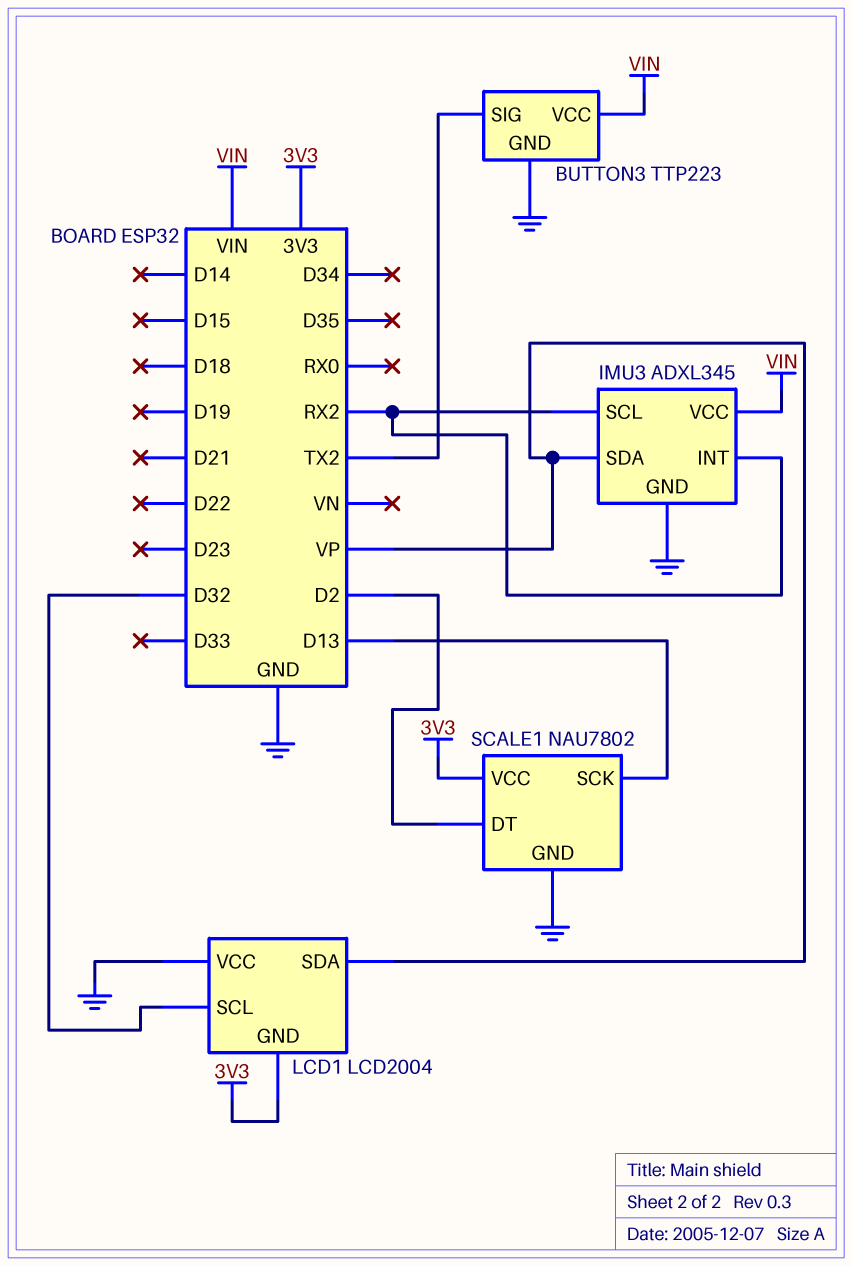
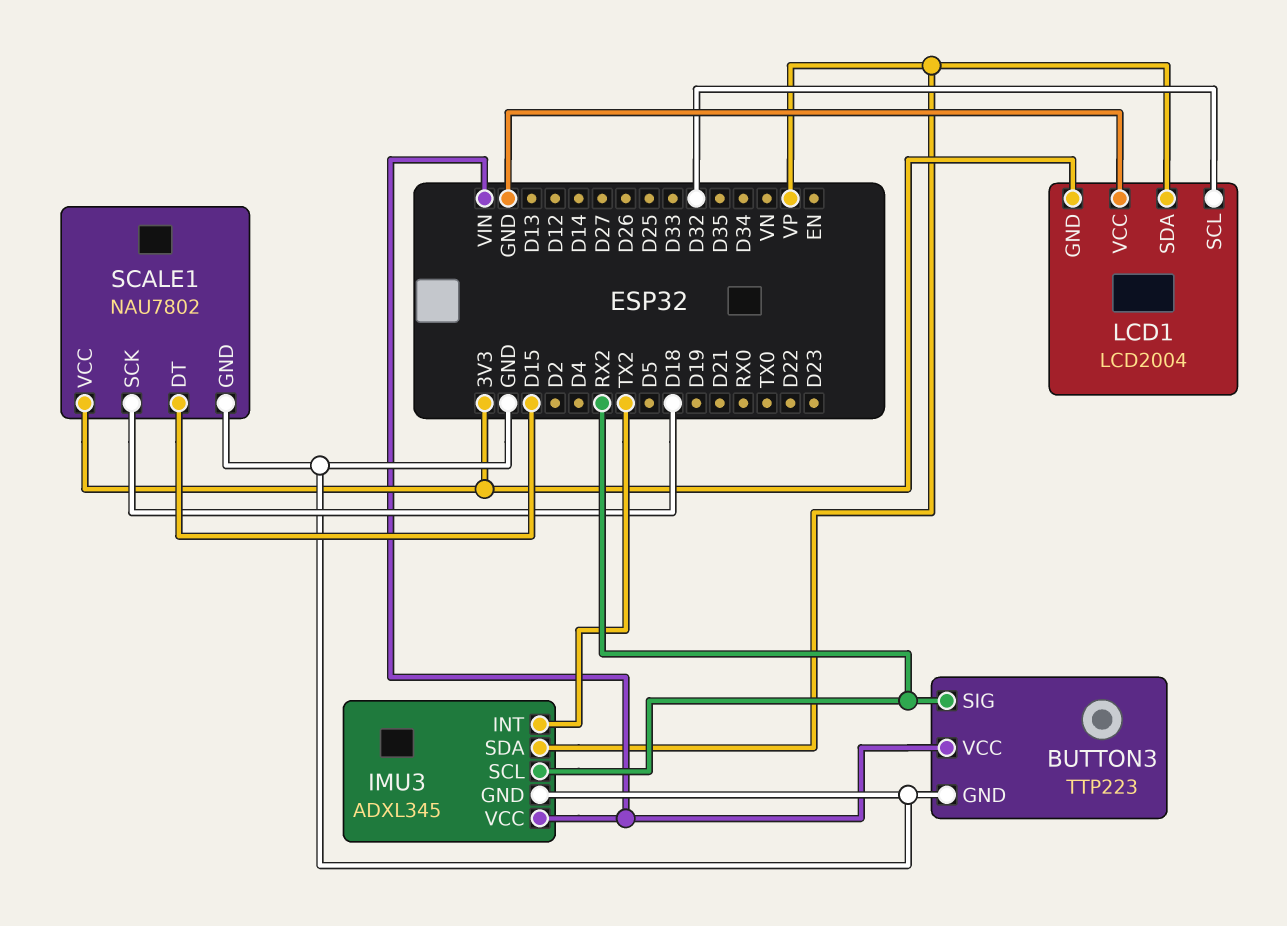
BUTTON3 pin SIG: TX2 -> RX2
IMU3 pin INT: RX2 -> TX2
SCALE1 pin DT: D2 -> D15
SCALE1 pin SCK: D13 -> D18

